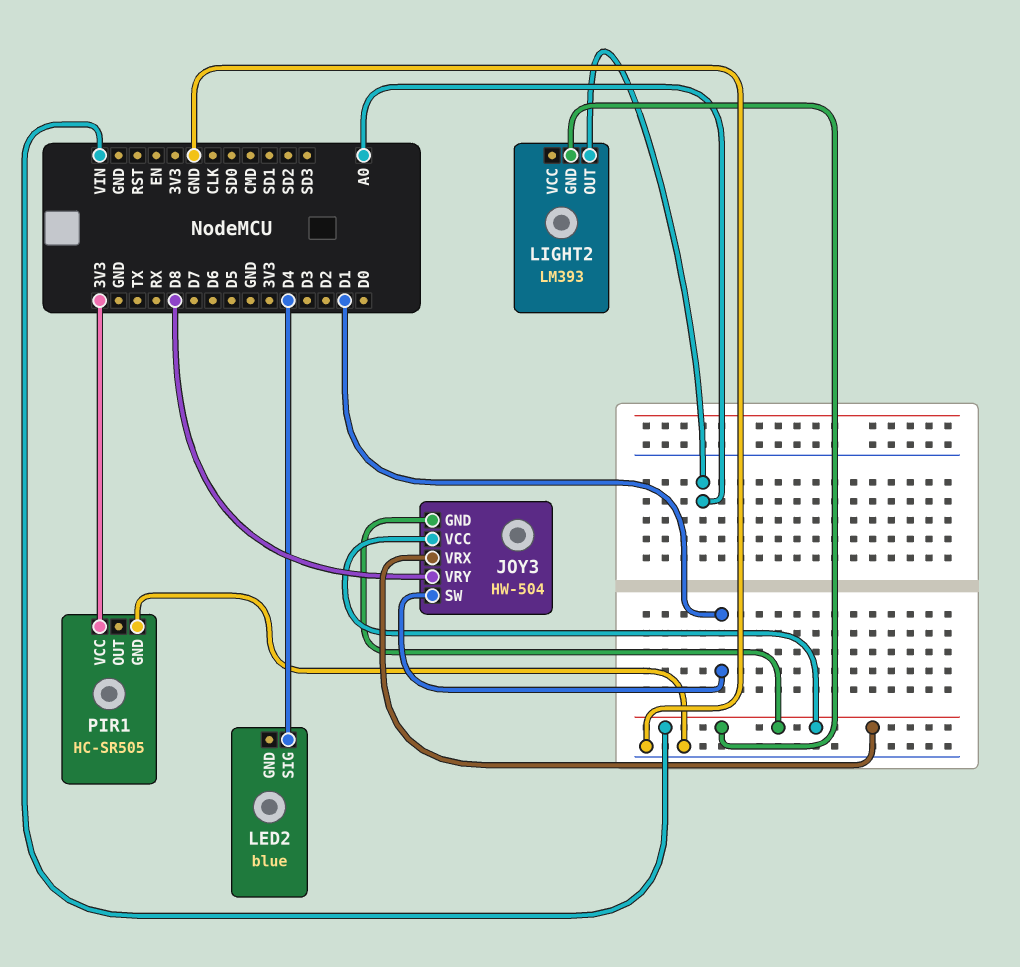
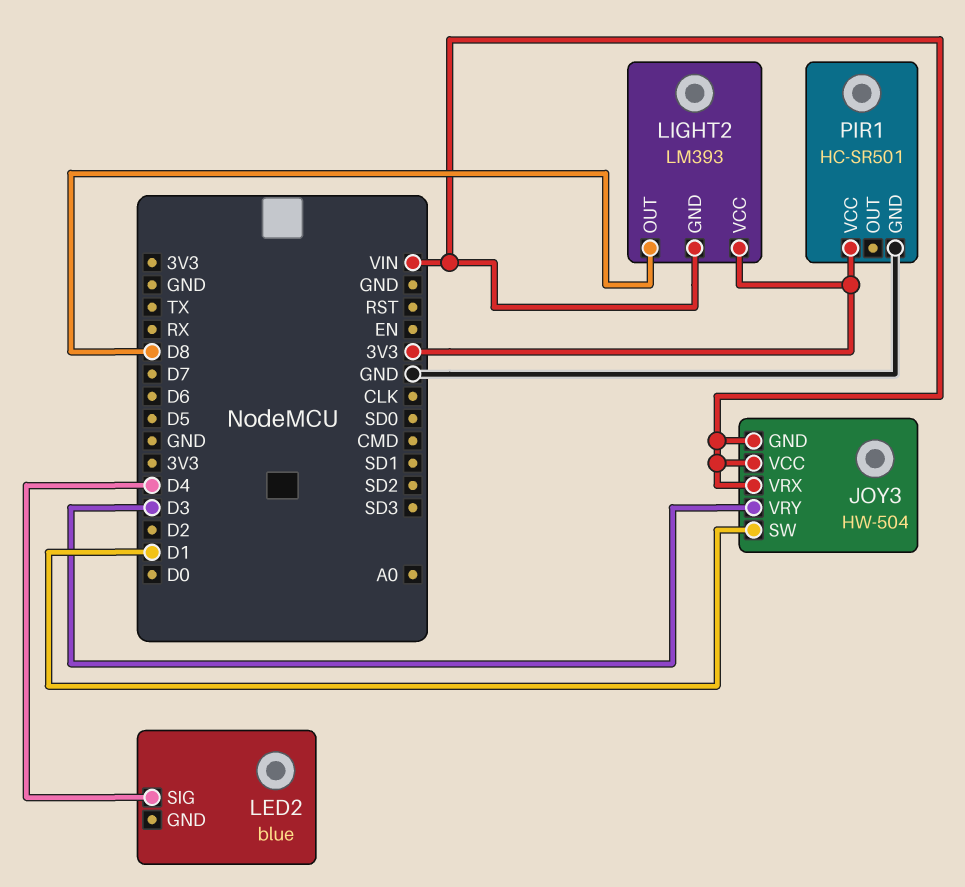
JOY3 pin VRY: D8 -> D3
LIGHT2 pin OUT: A0 -> D8
LIGHT2 pin VCC: none -> 3V3
PIR1: HC-SR505 -> HC-SR501

